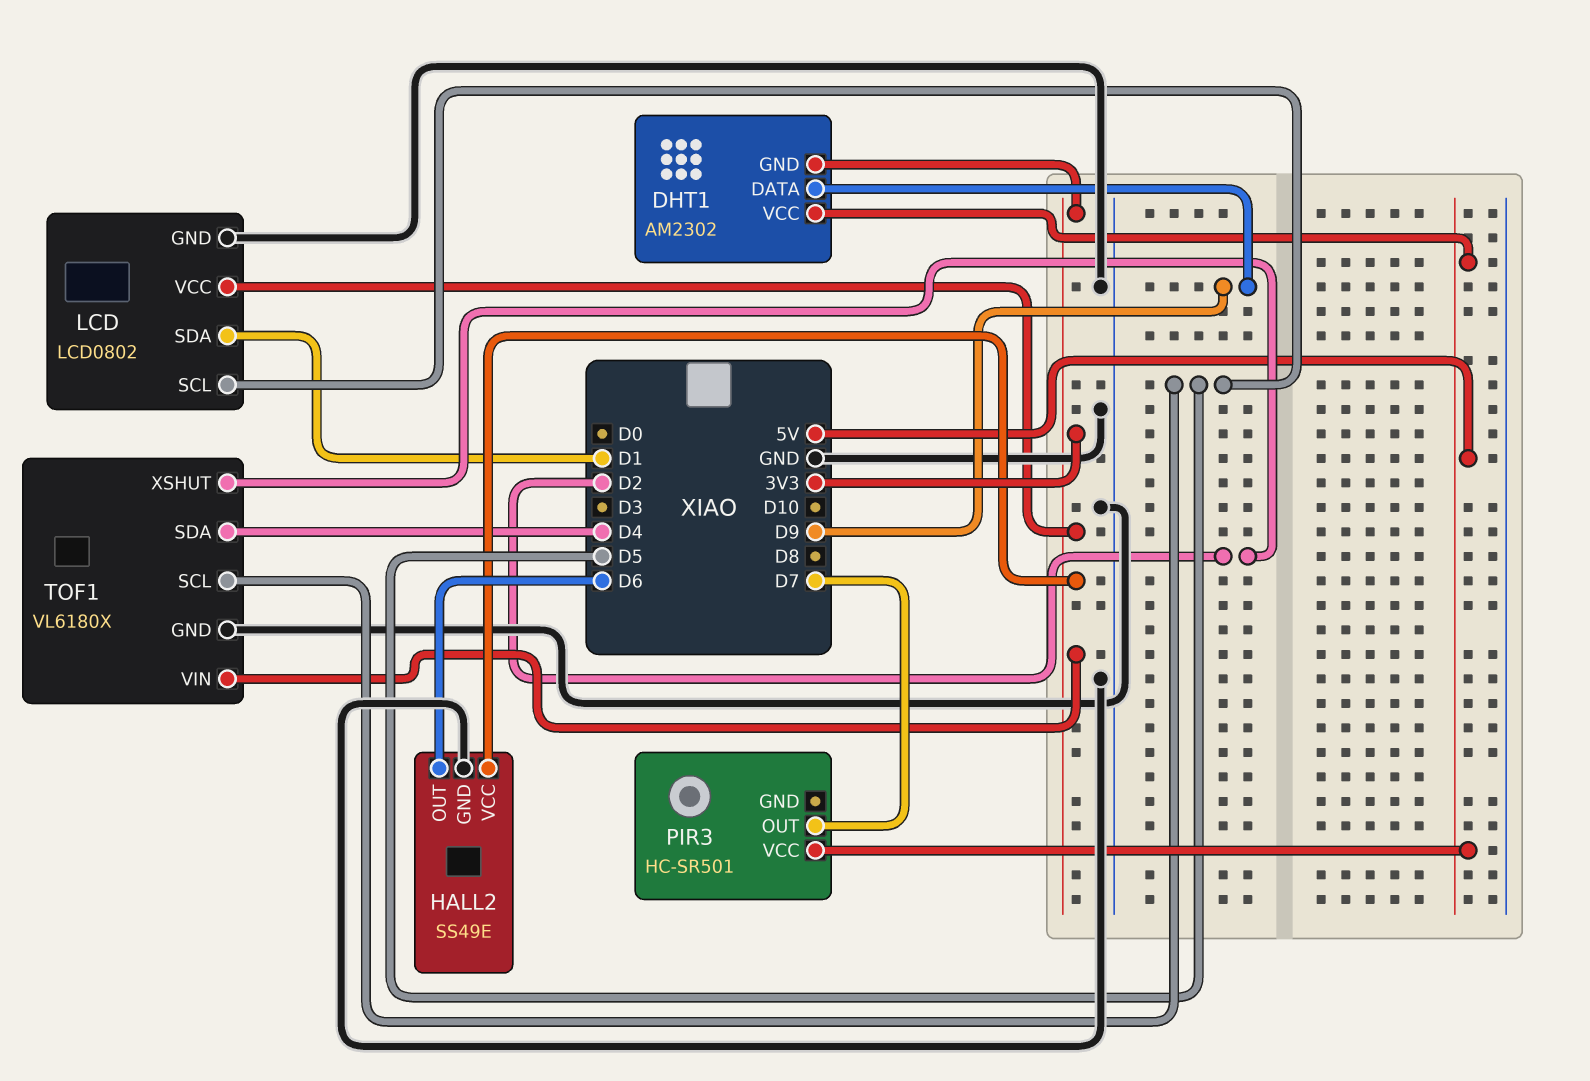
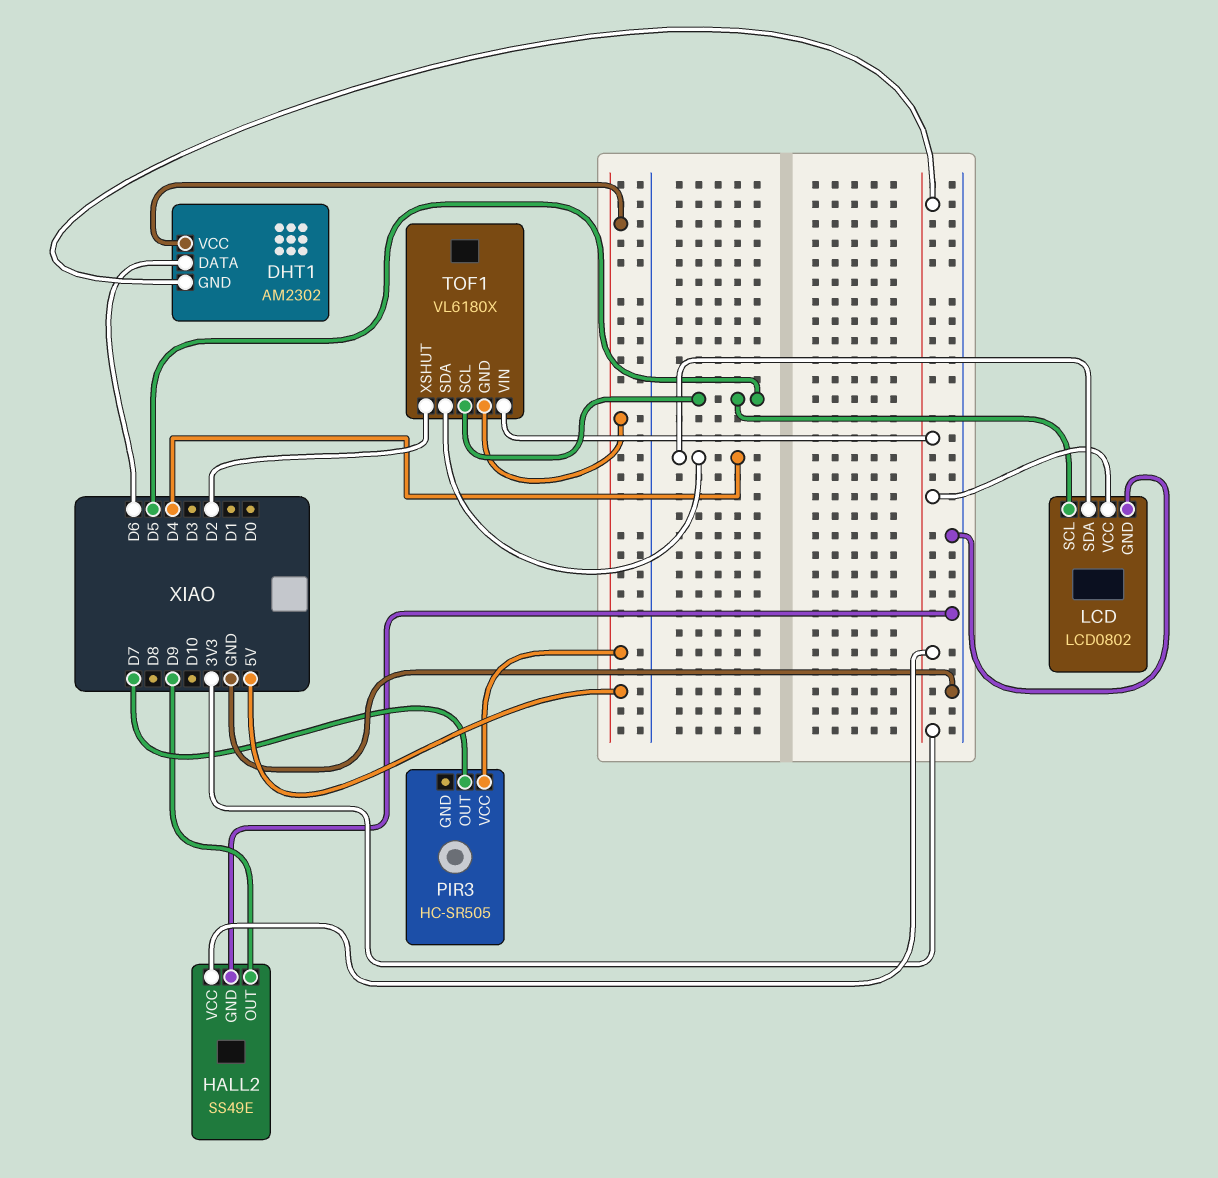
DHT1 pin DATA: D9 -> D6
HALL2 pin OUT: D6 -> D9
LCD pin SDA: D1 -> D4
PIR3: HC-SR501 -> HC-SR505
TOF1 pin GND: GND -> 5V

